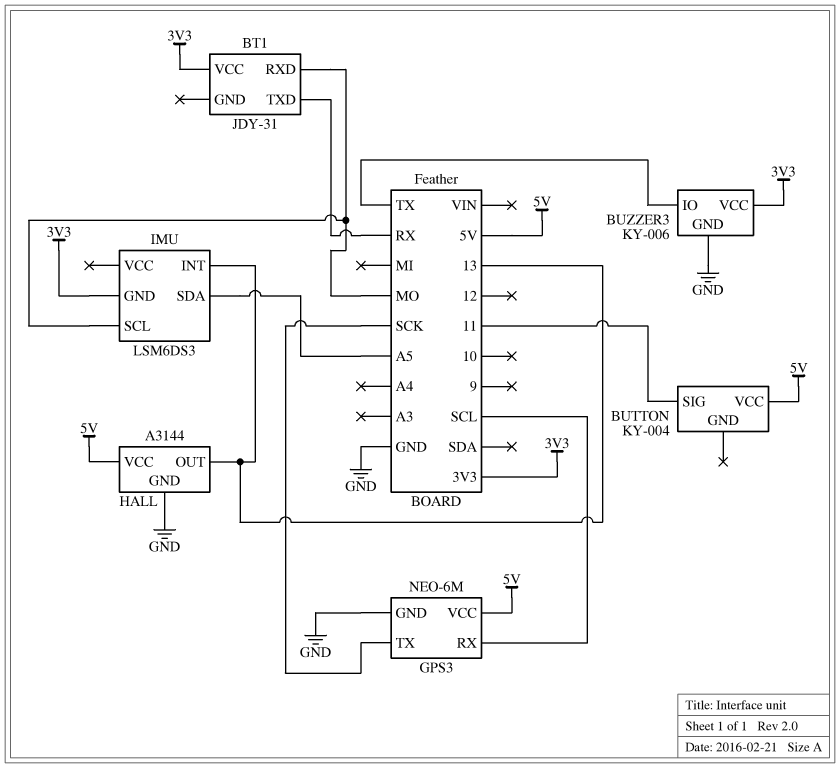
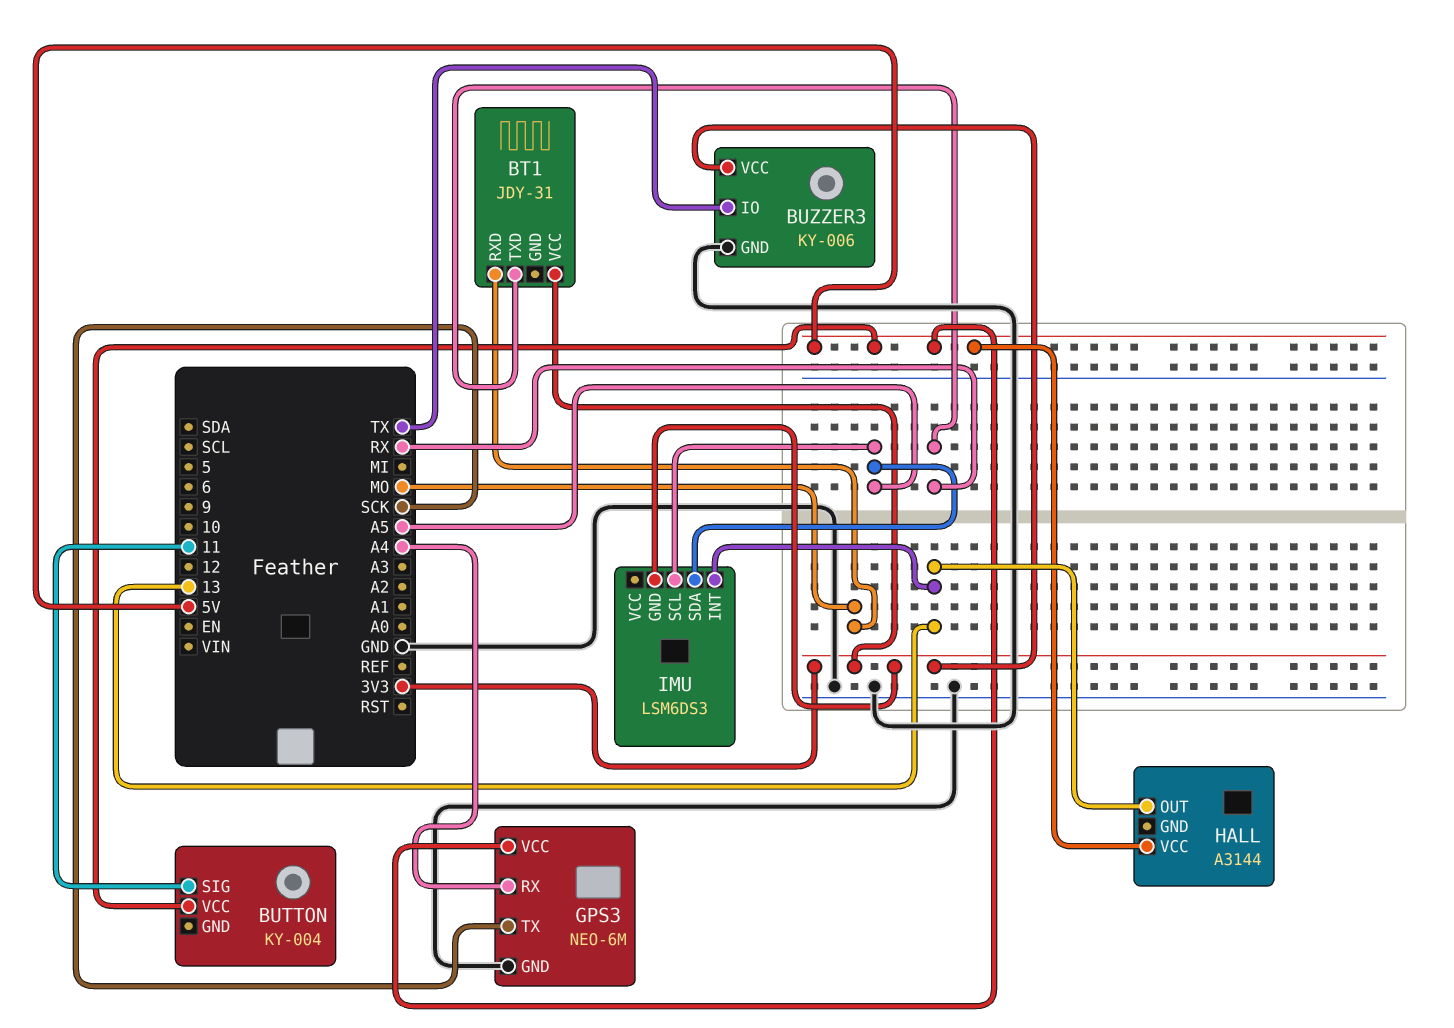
GPS3 pin RX: SCL -> A4
HALL pin GND: GND -> none
IMU pin SCL: MO -> A5

